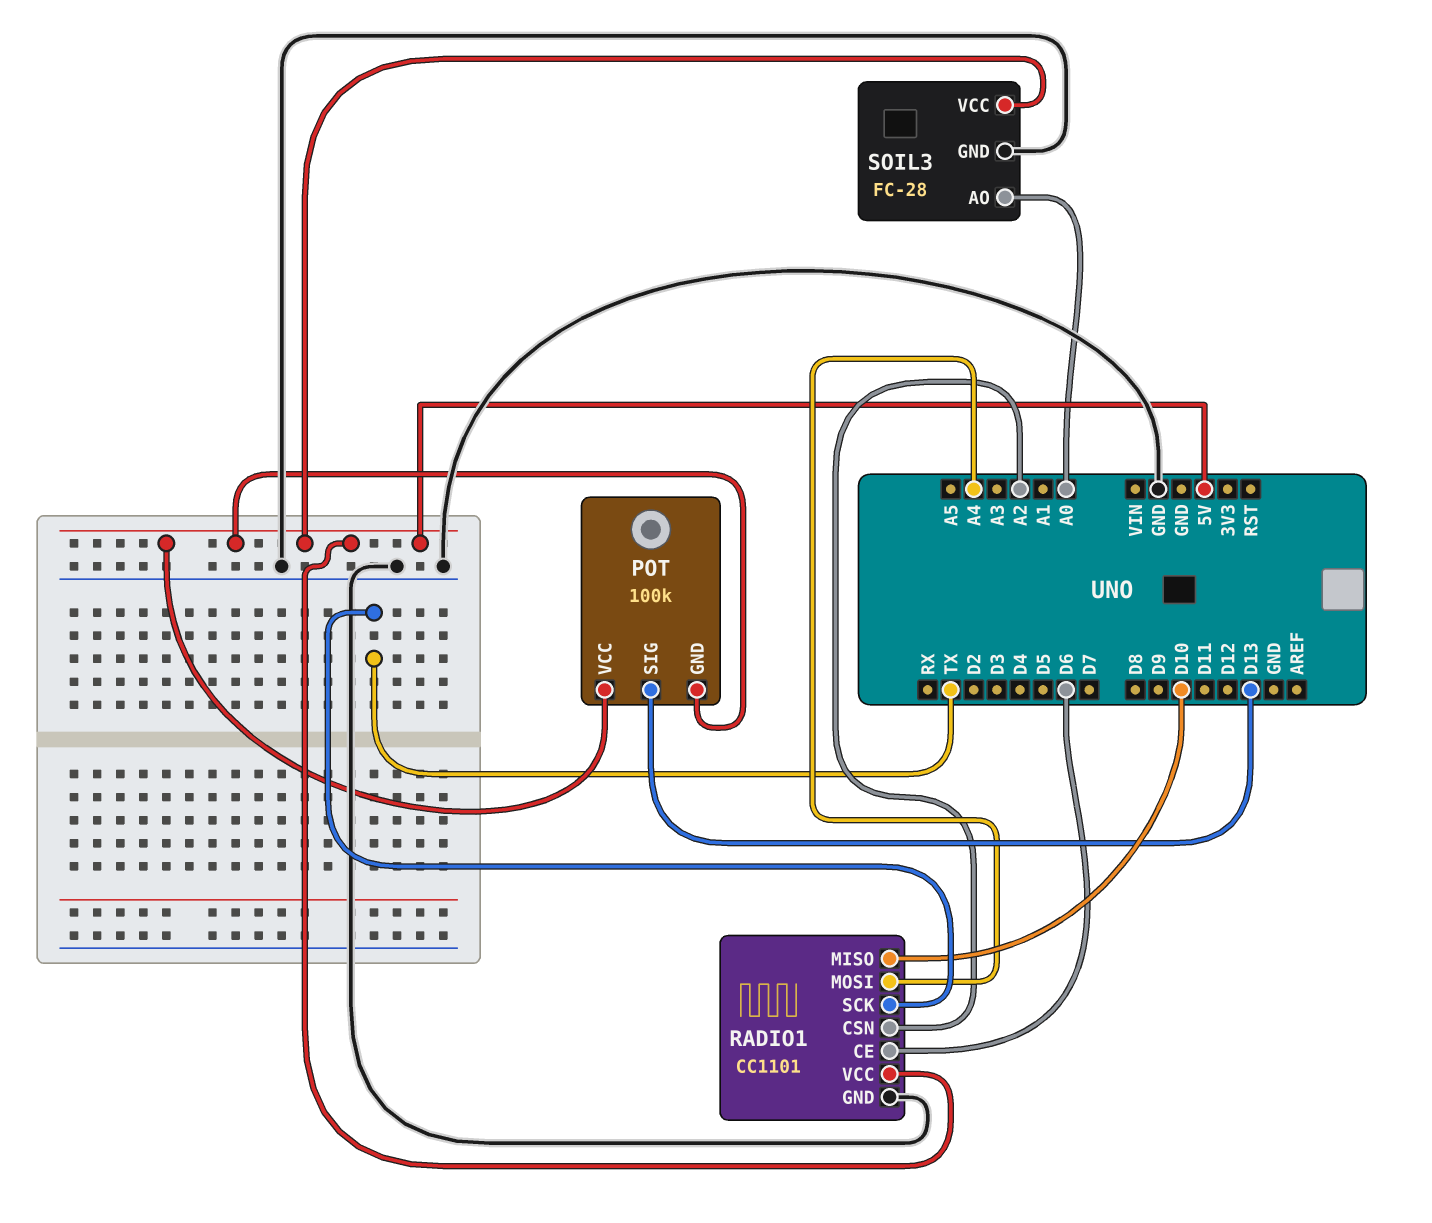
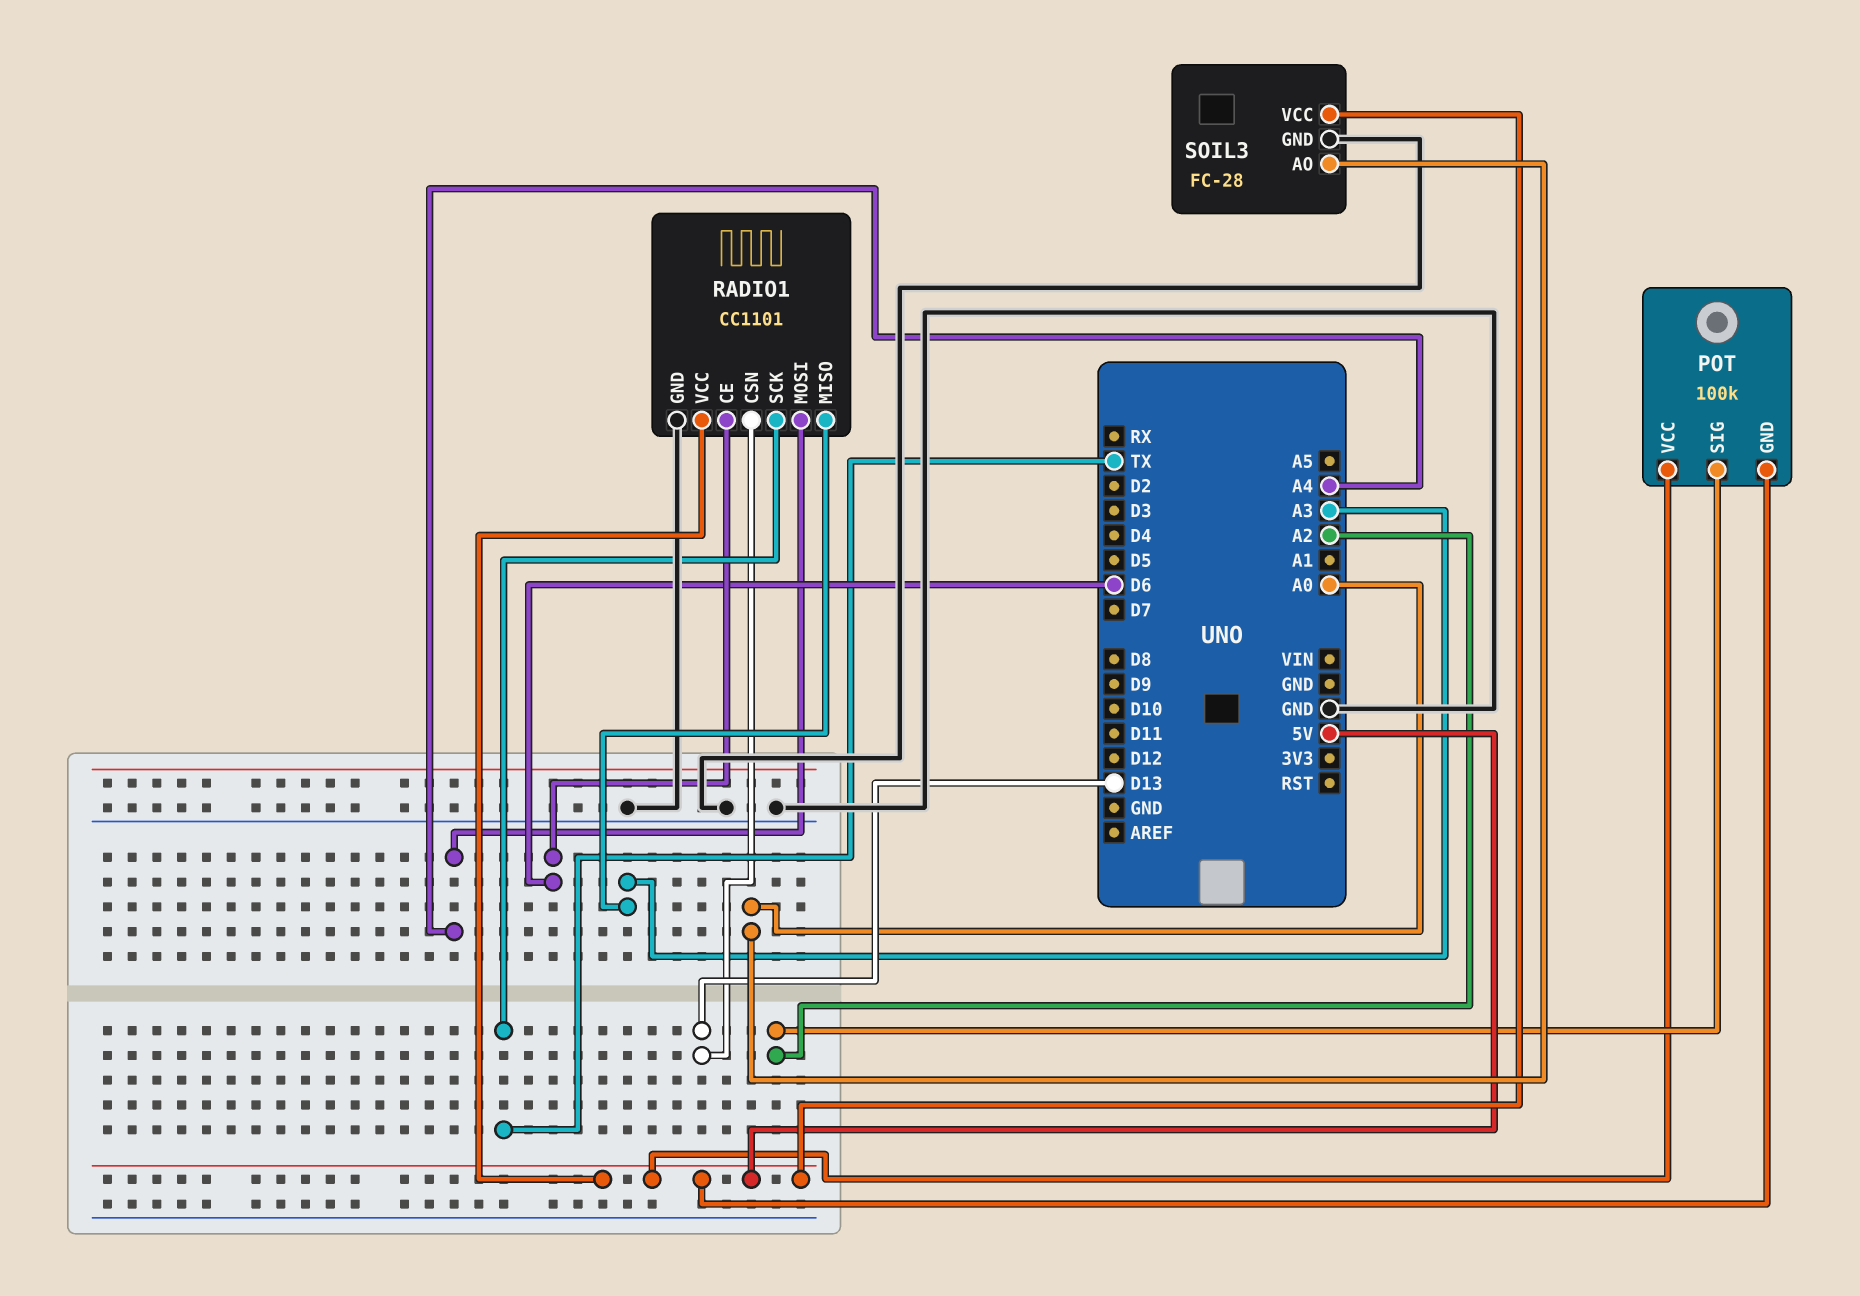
POT pin SIG: D13 -> A2
RADIO1 pin CSN: A2 -> D13
RADIO1 pin MISO: D10 -> A3

